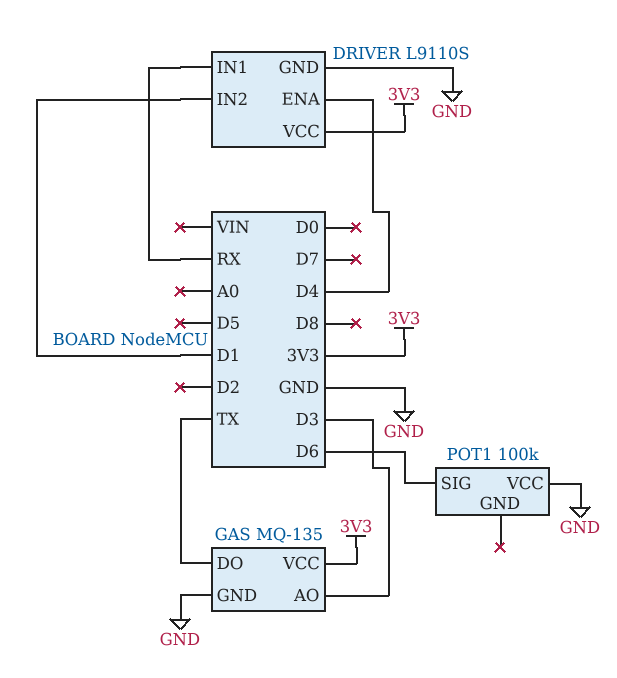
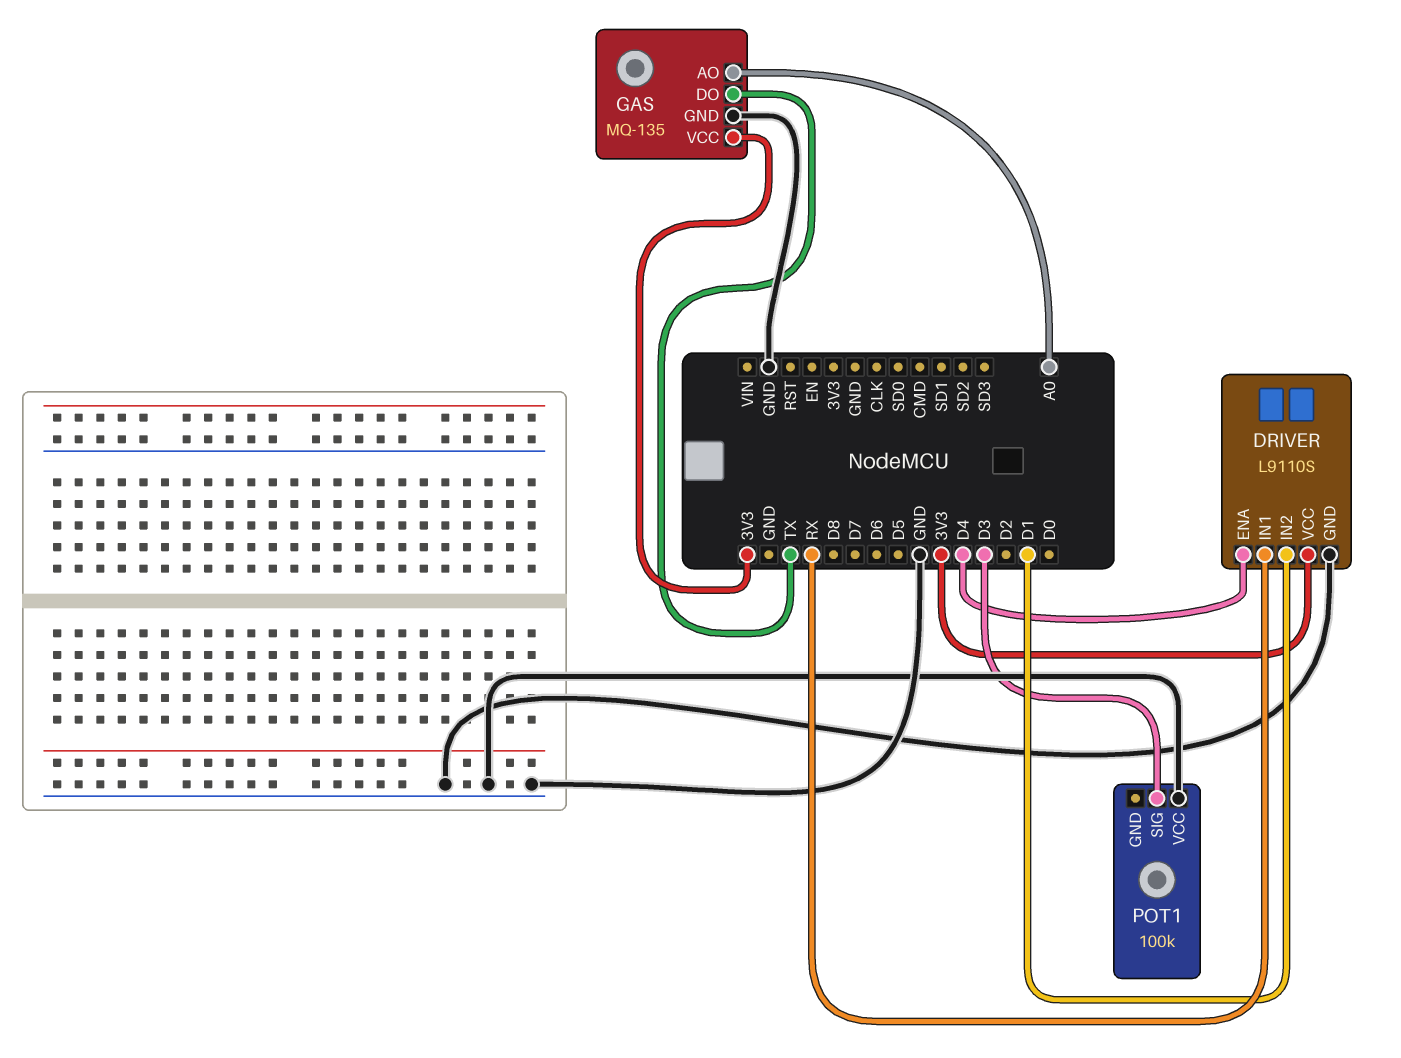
GAS pin AO: D3 -> A0
POT1 pin SIG: D6 -> D3

